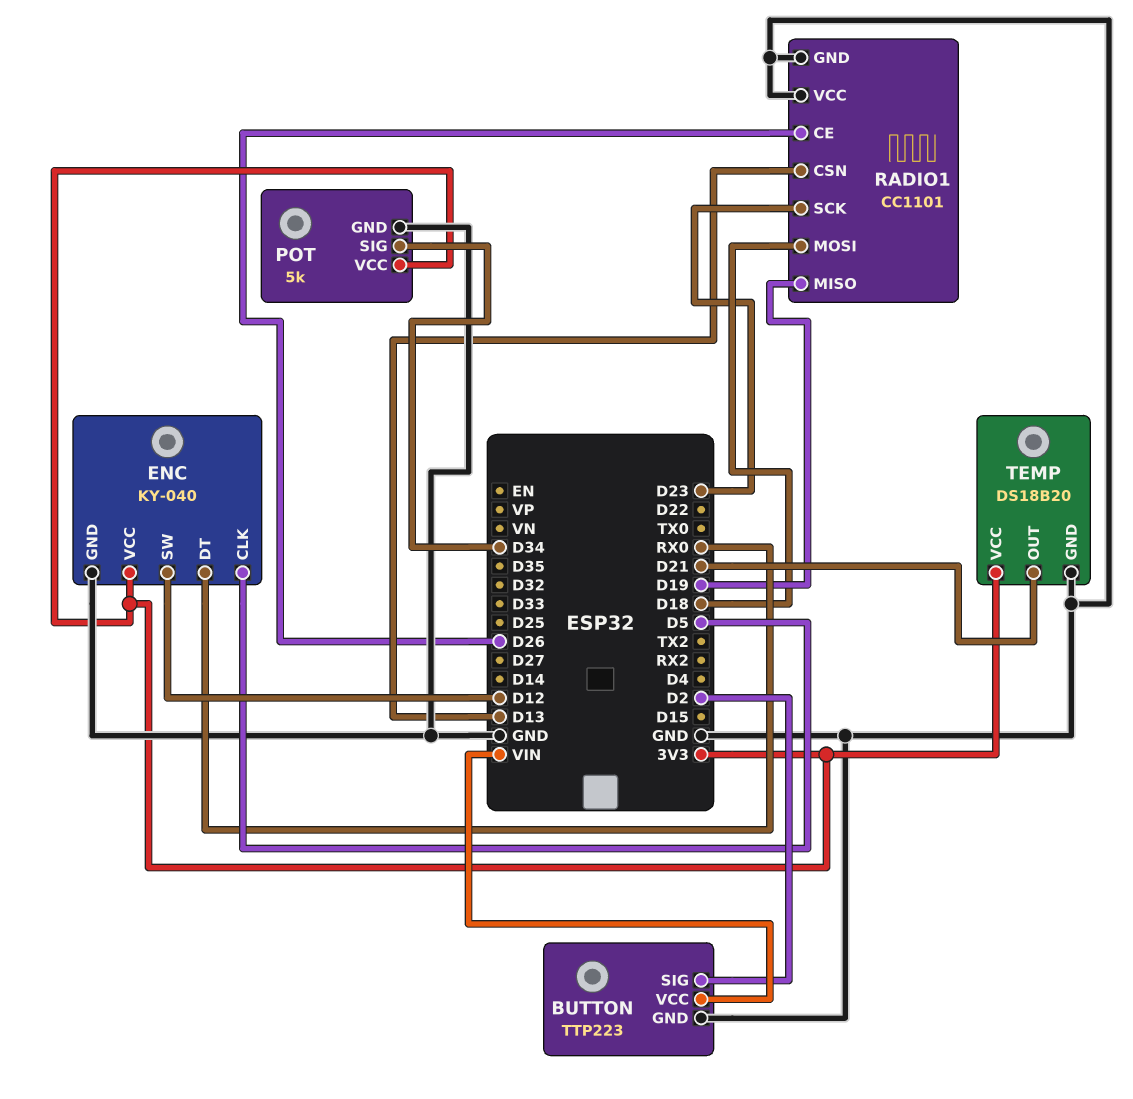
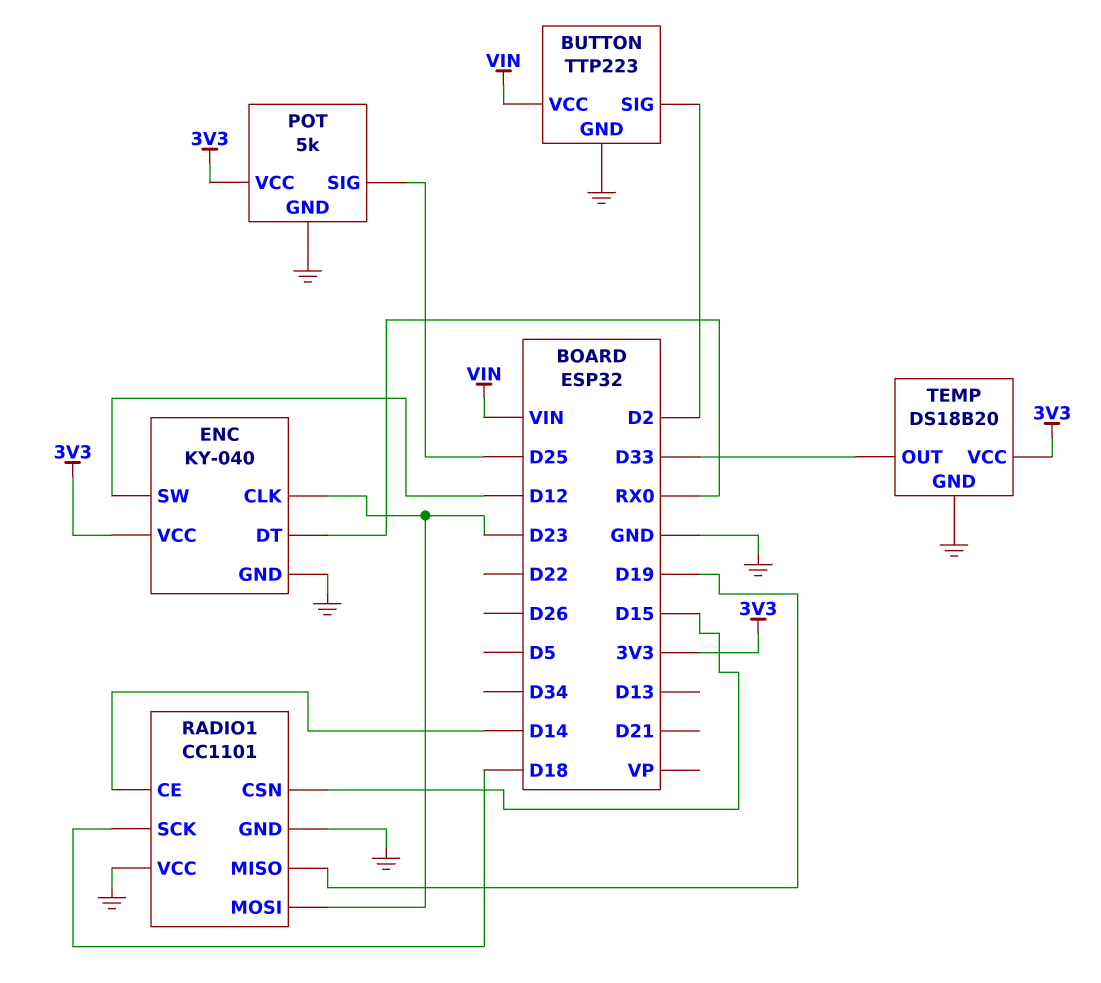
ENC pin CLK: D5 -> D23
POT pin SIG: D34 -> D25
RADIO1 pin CE: D26 -> D14
RADIO1 pin CSN: D13 -> D15
RADIO1 pin MOSI: D18 -> D23
RADIO1 pin SCK: D23 -> D18
TEMP pin OUT: D21 -> D33

